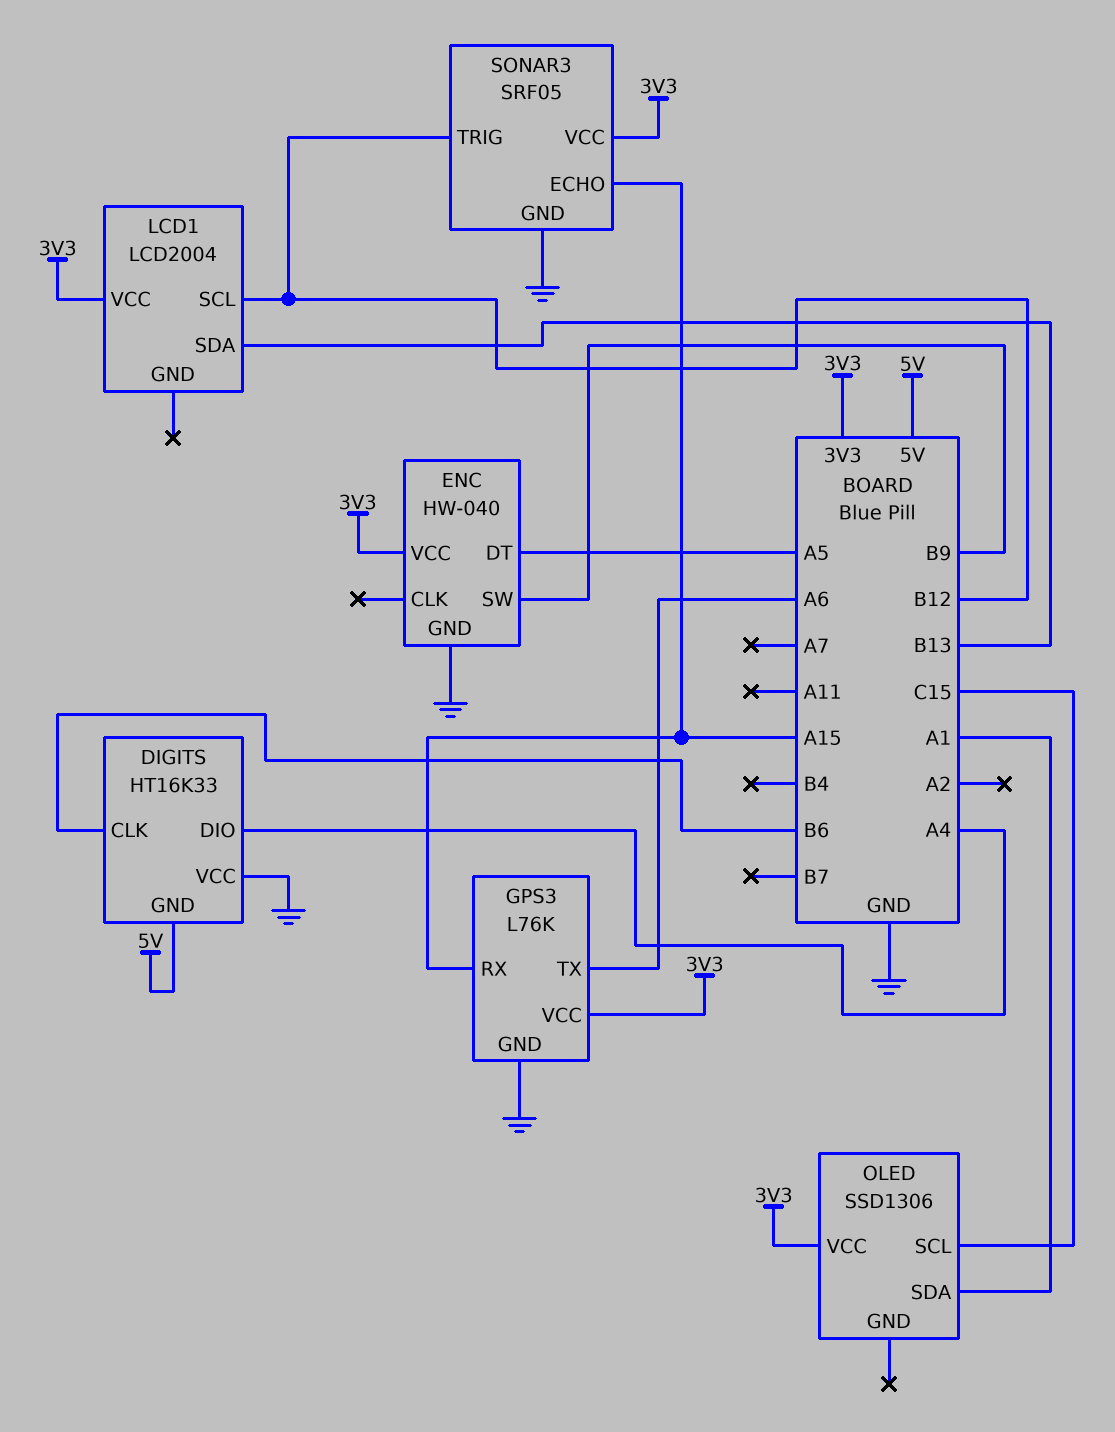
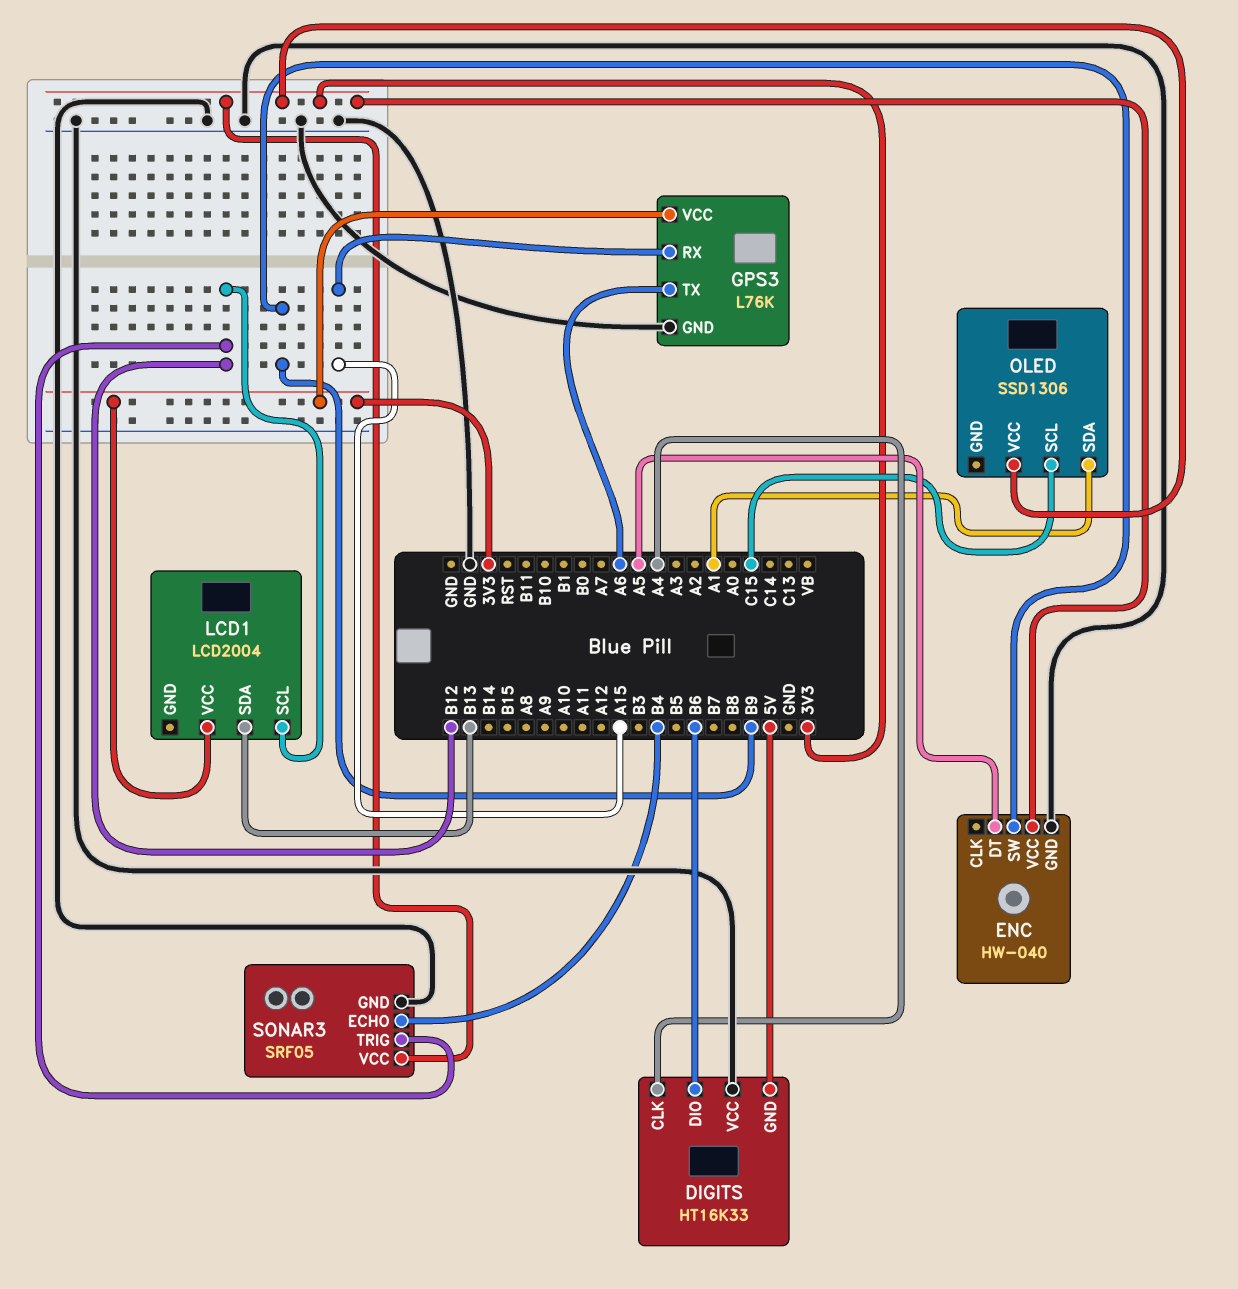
DIGITS pin CLK: B6 -> A4
DIGITS pin DIO: A4 -> B6
SONAR3 pin ECHO: A15 -> B4

